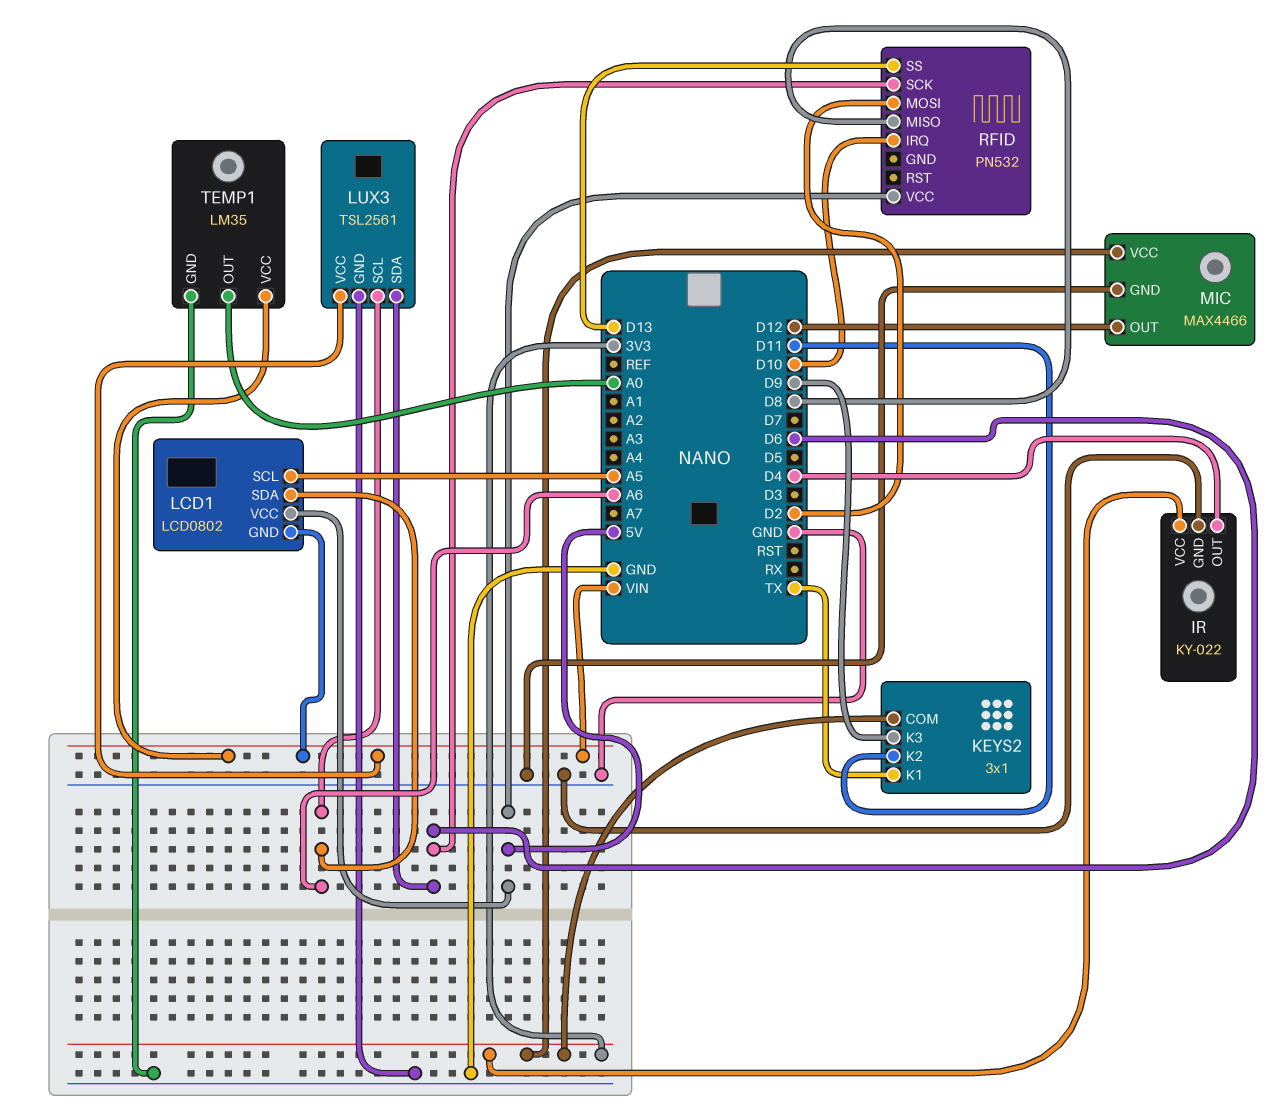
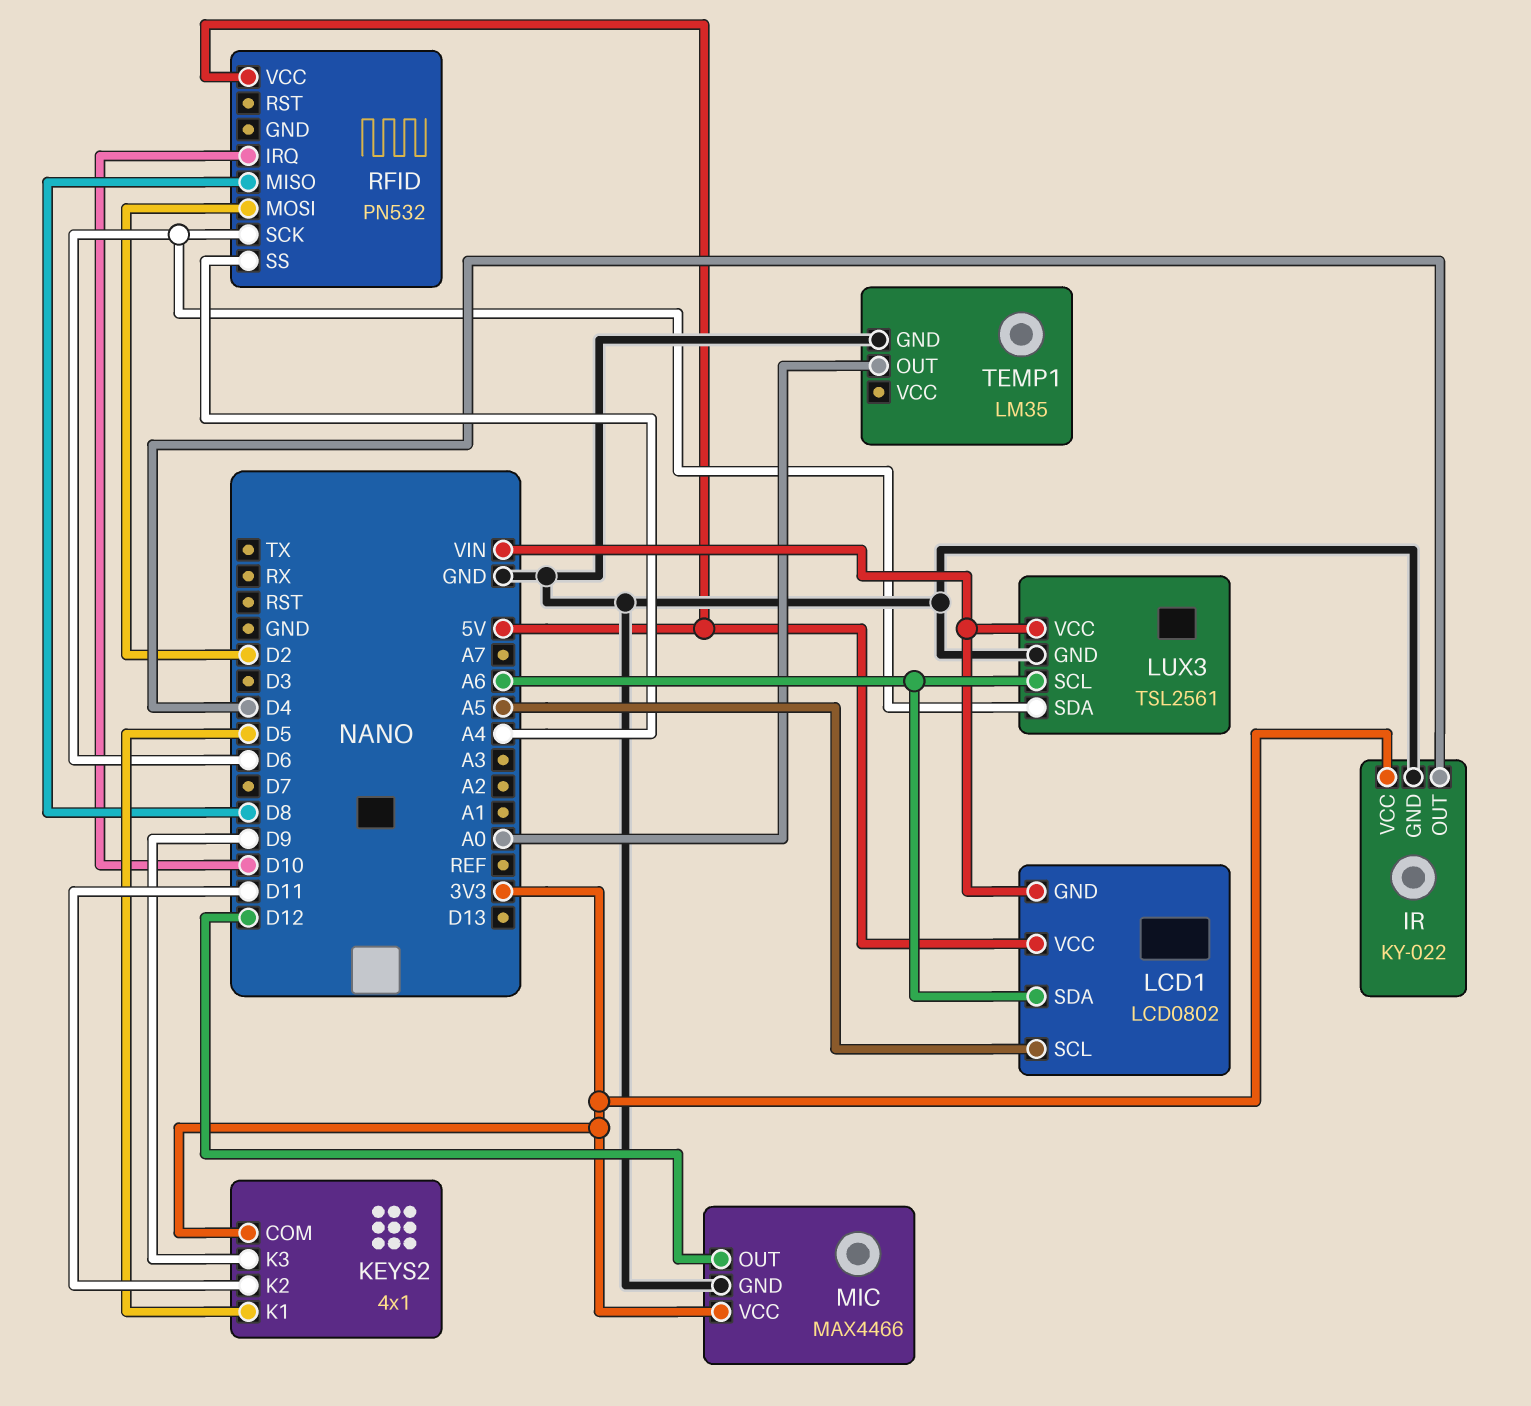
KEYS2: 3x1 -> 4x1
KEYS2 pin K1: TX -> D5
RFID pin SS: D13 -> A4
TEMP1 pin VCC: VIN -> none

